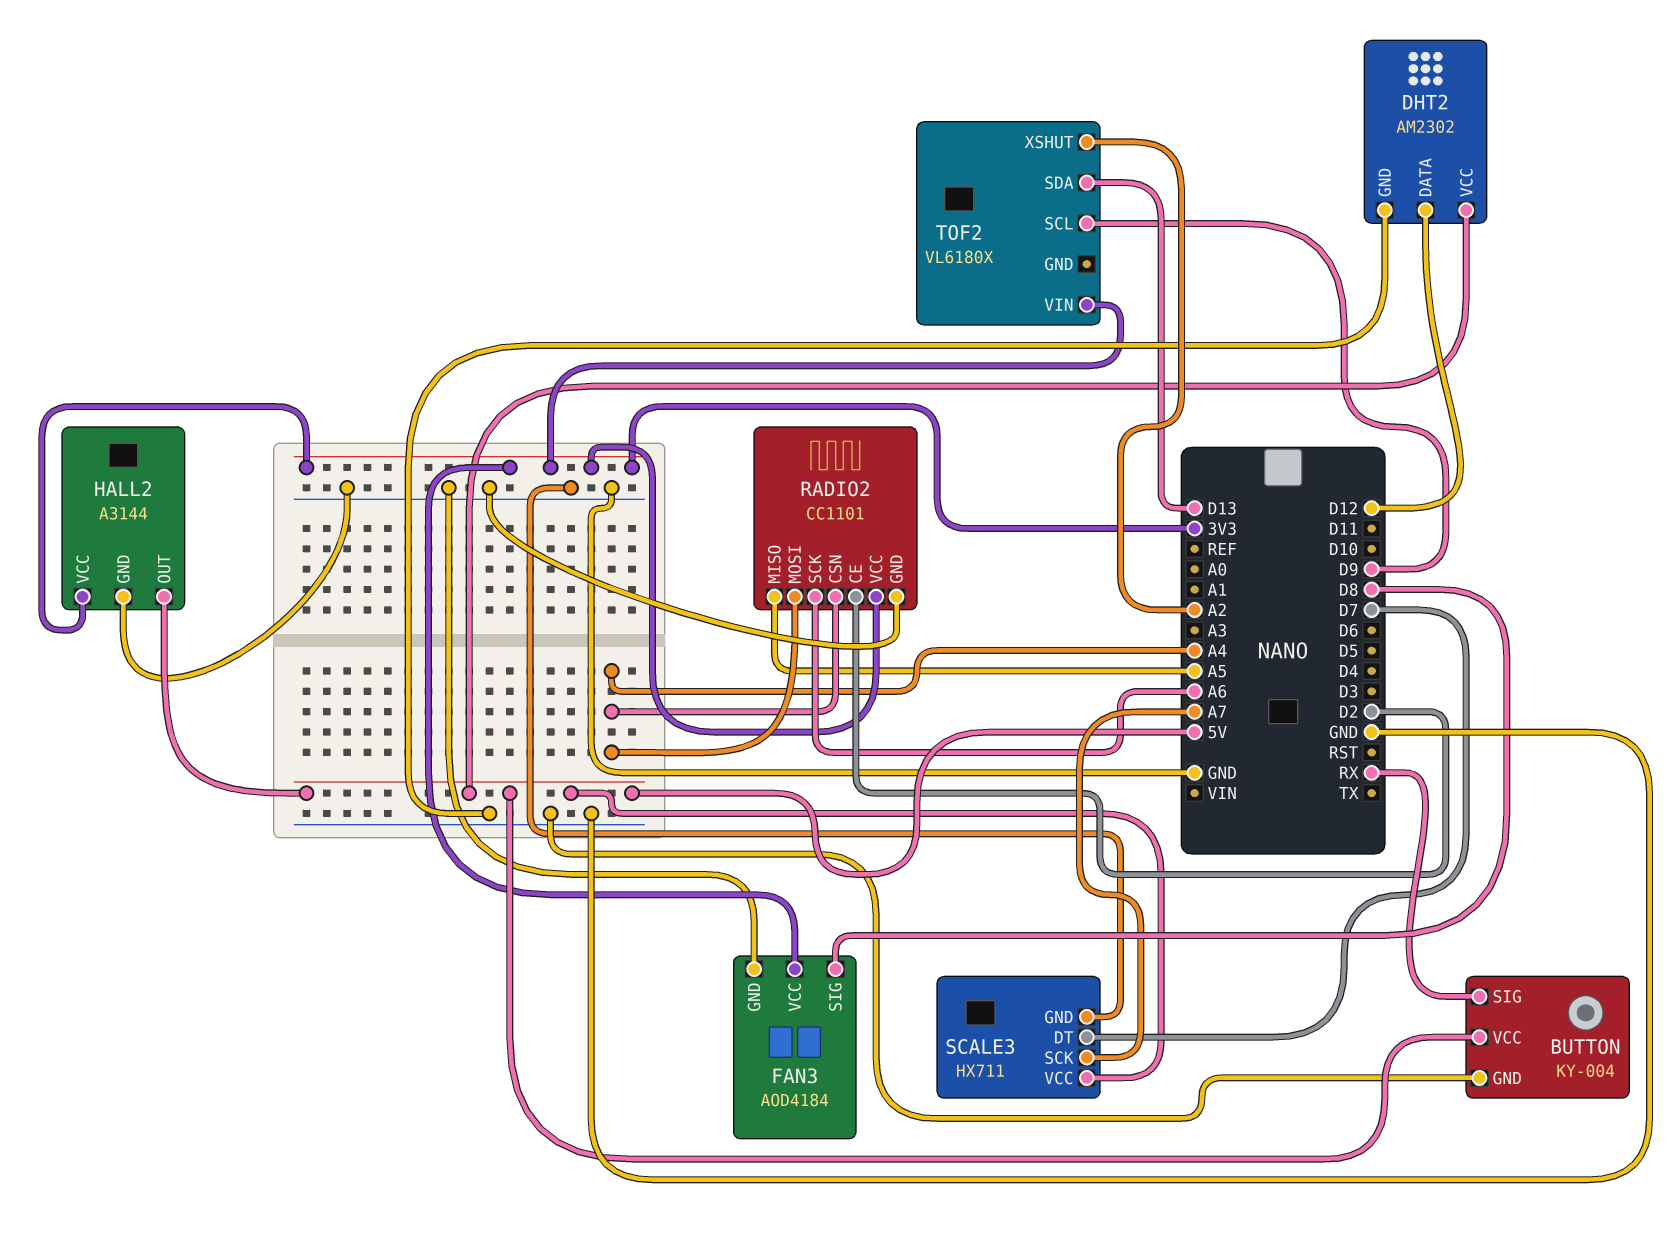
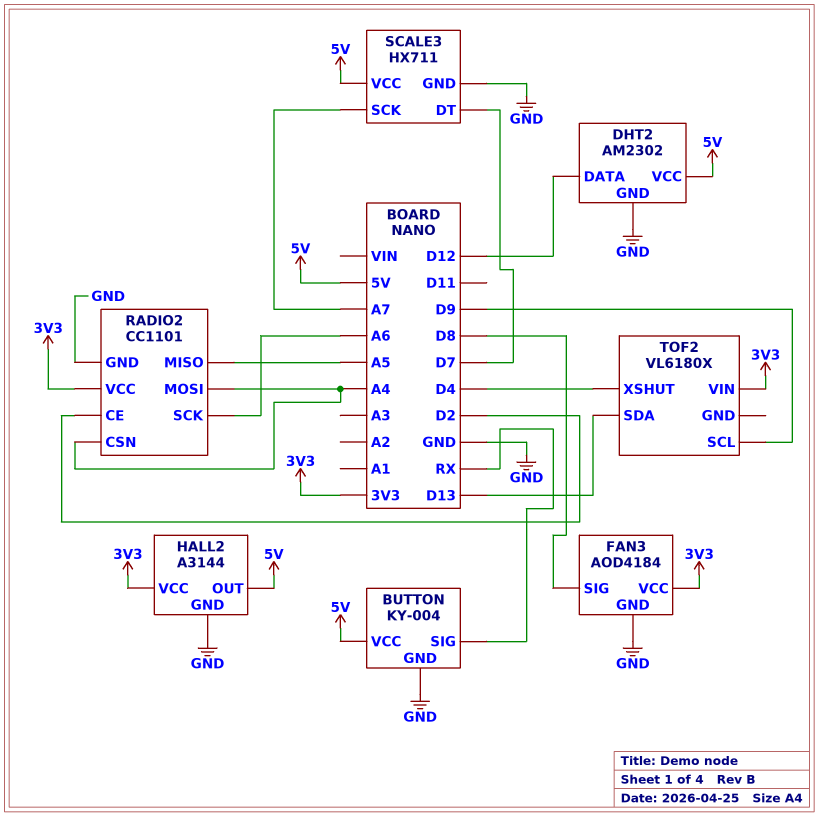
TOF2 pin XSHUT: A2 -> D4

